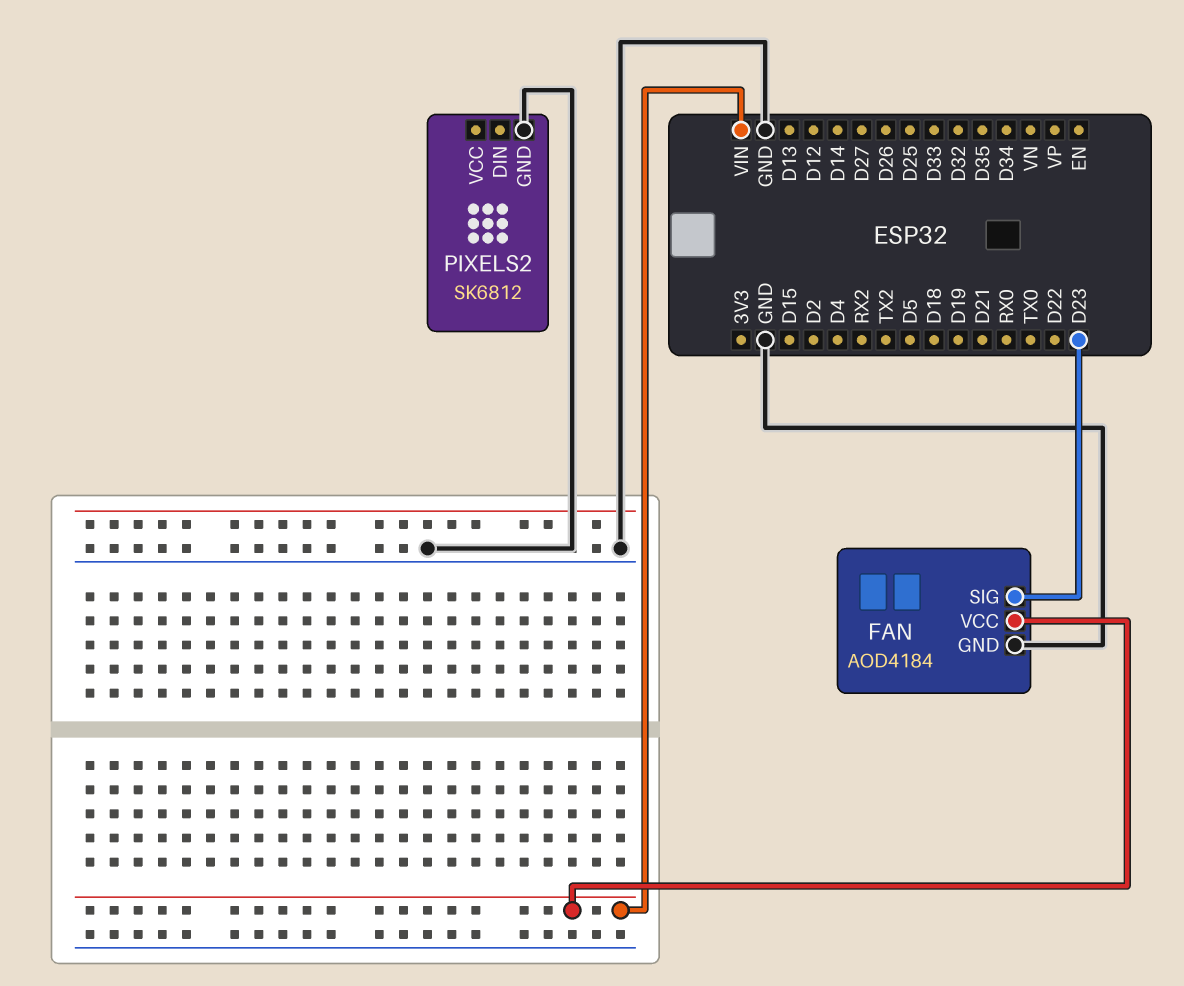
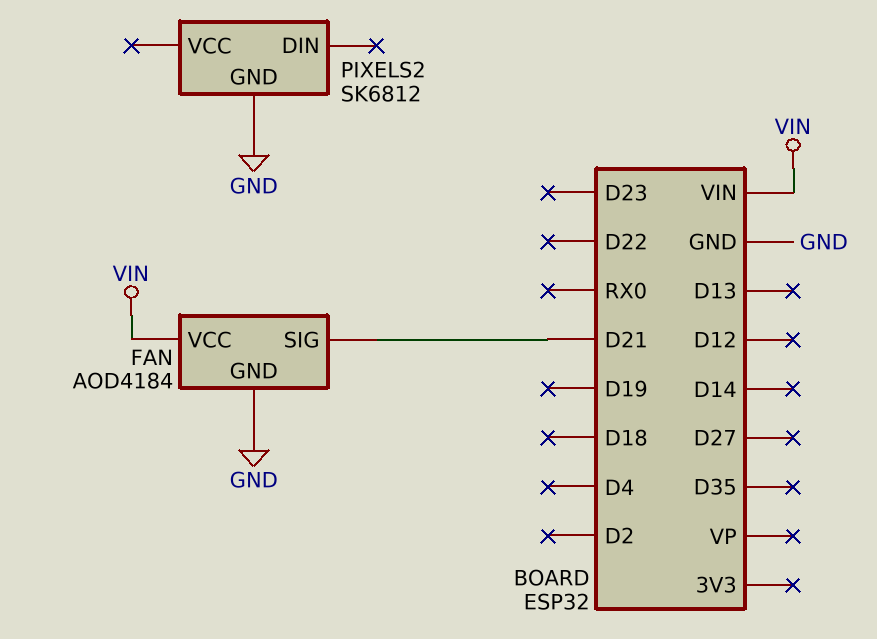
FAN pin SIG: D23 -> D21

